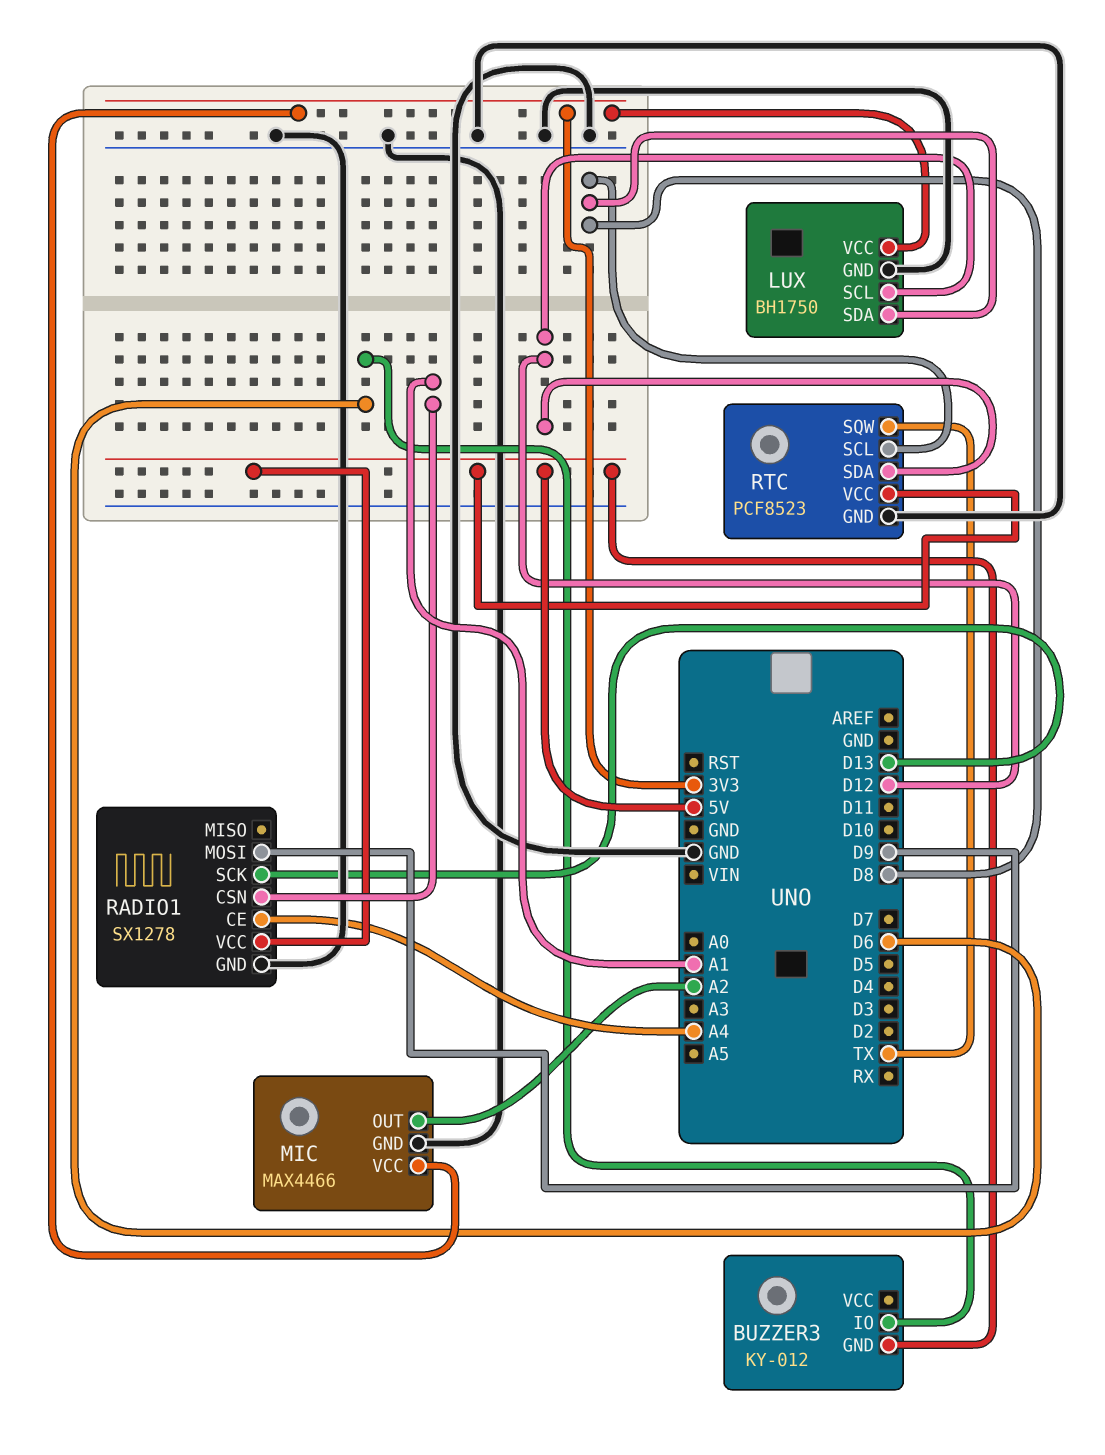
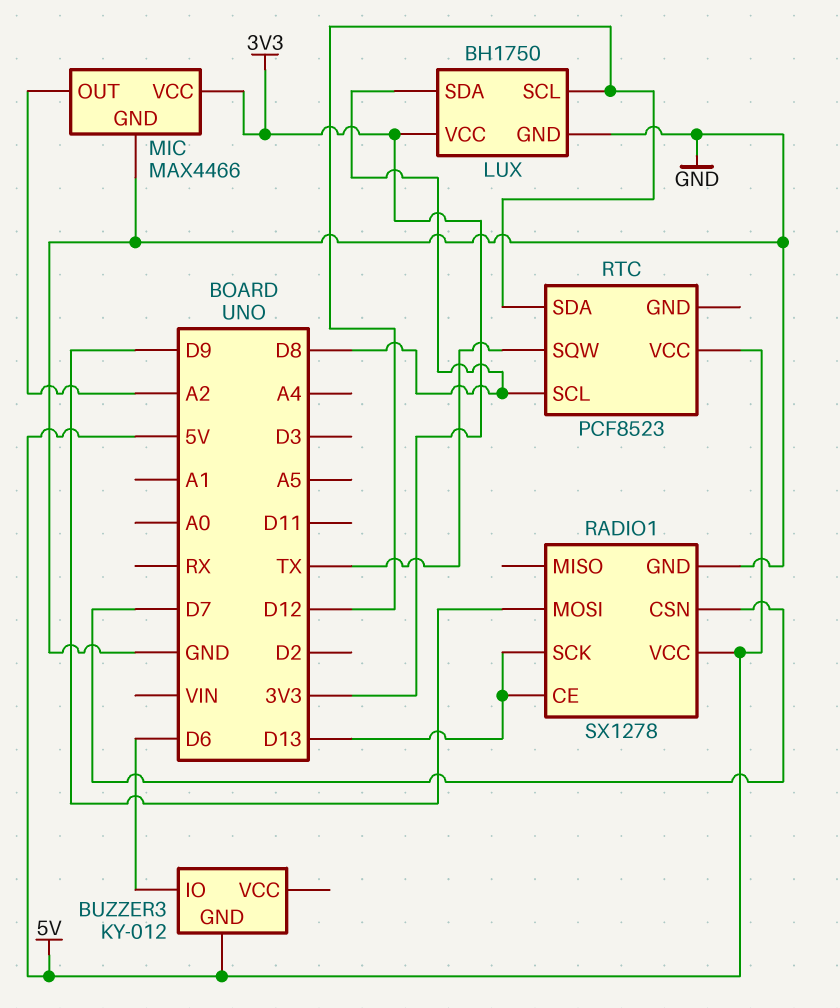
RADIO1 pin CE: A4 -> D13
RADIO1 pin CSN: A1 -> D7
RTC pin GND: GND -> none

